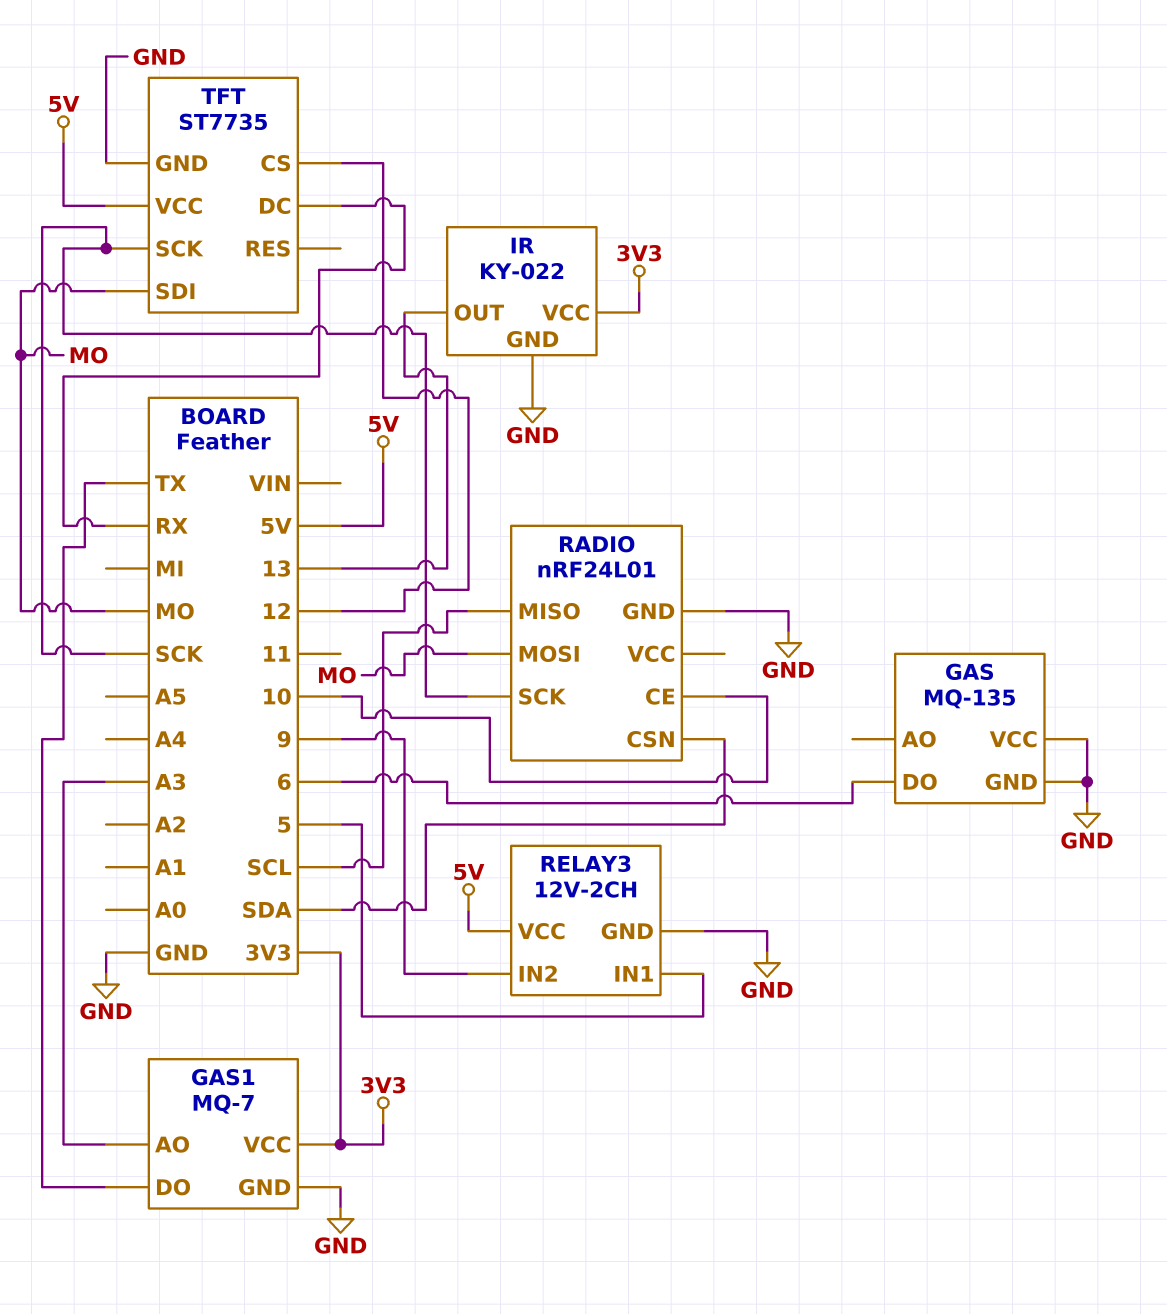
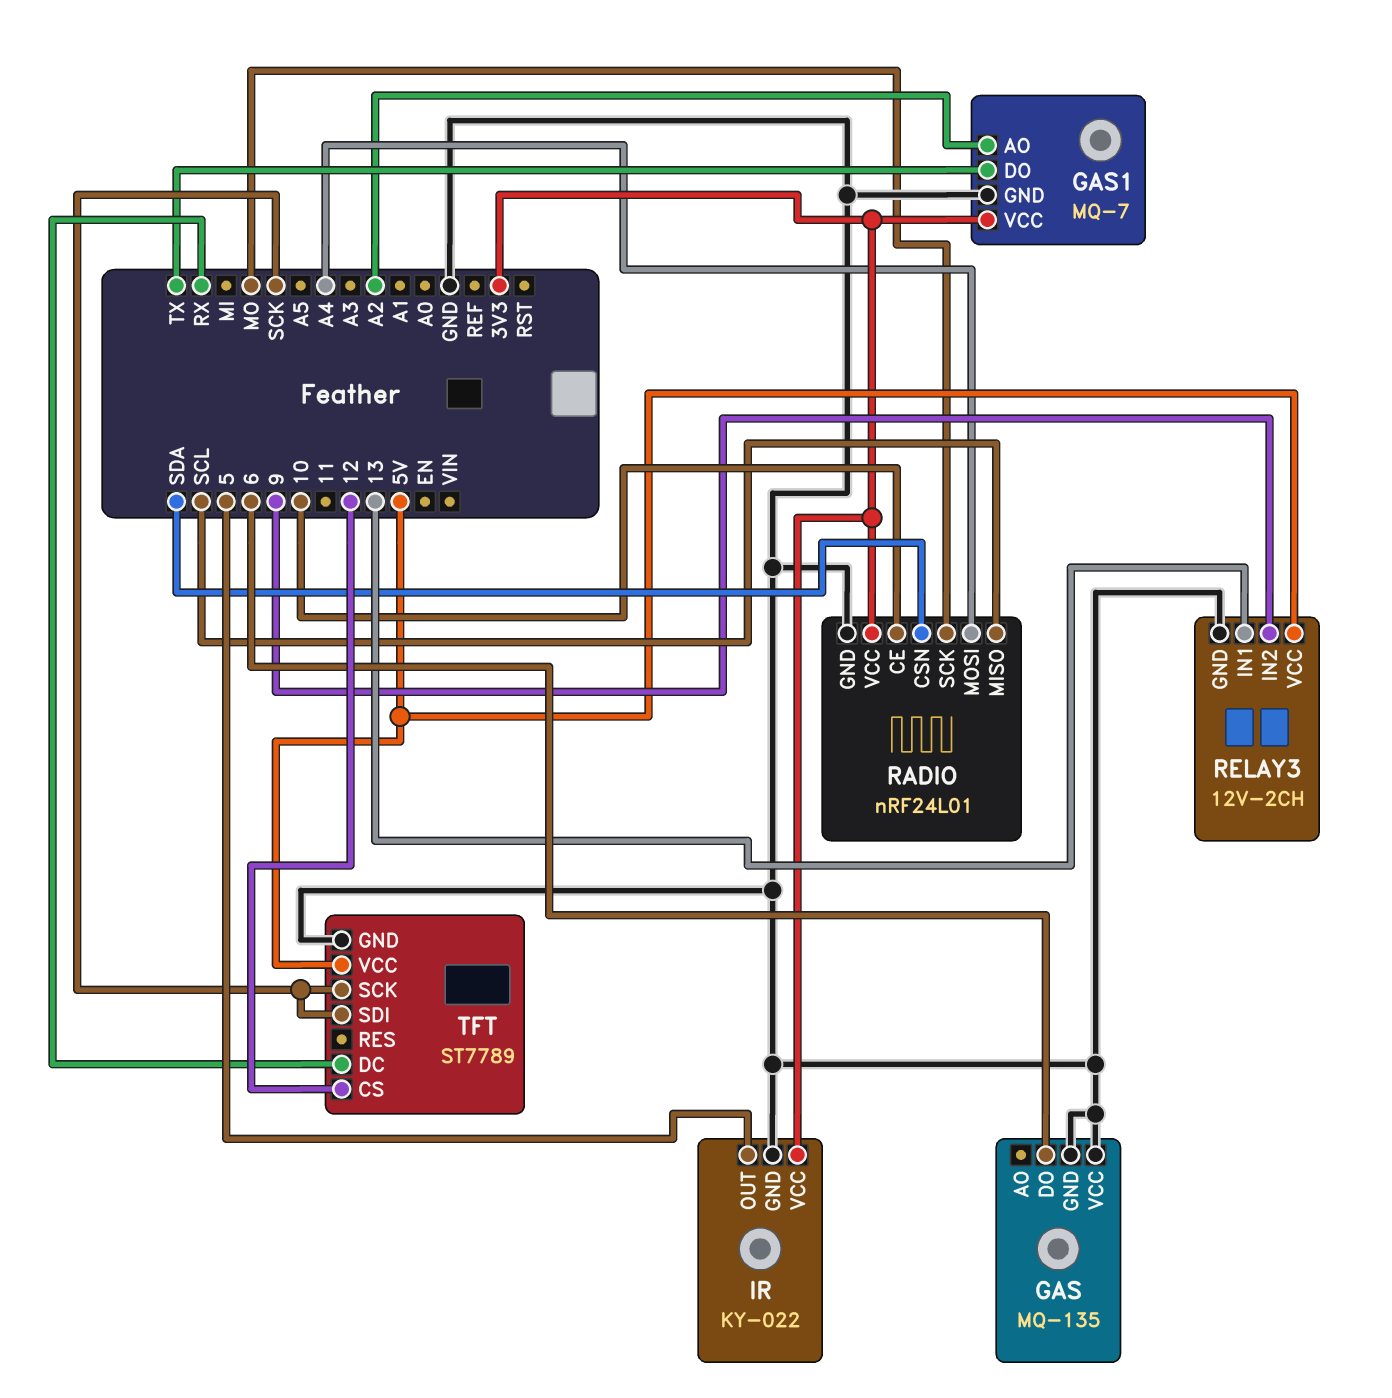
GAS1 pin AO: A3 -> A2
IR pin OUT: 13 -> 5
RADIO pin MOSI: MO -> A4
RADIO pin SCK: SCK -> MO
RADIO pin VCC: none -> 3V3
RELAY3 pin IN1: 5 -> 13
TFT: ST7735 -> ST7789
TFT pin SDI: MO -> SCK

